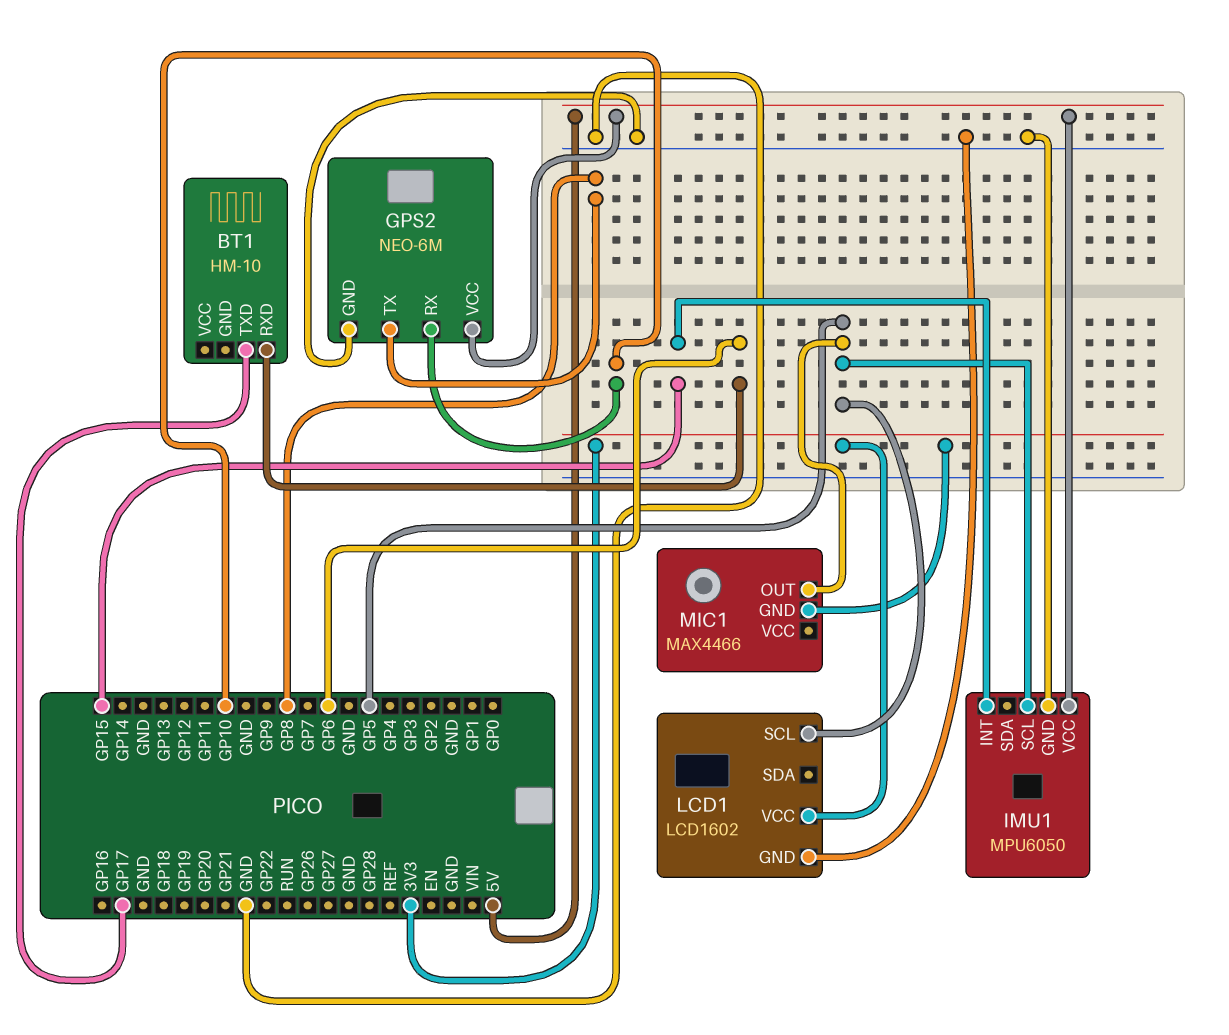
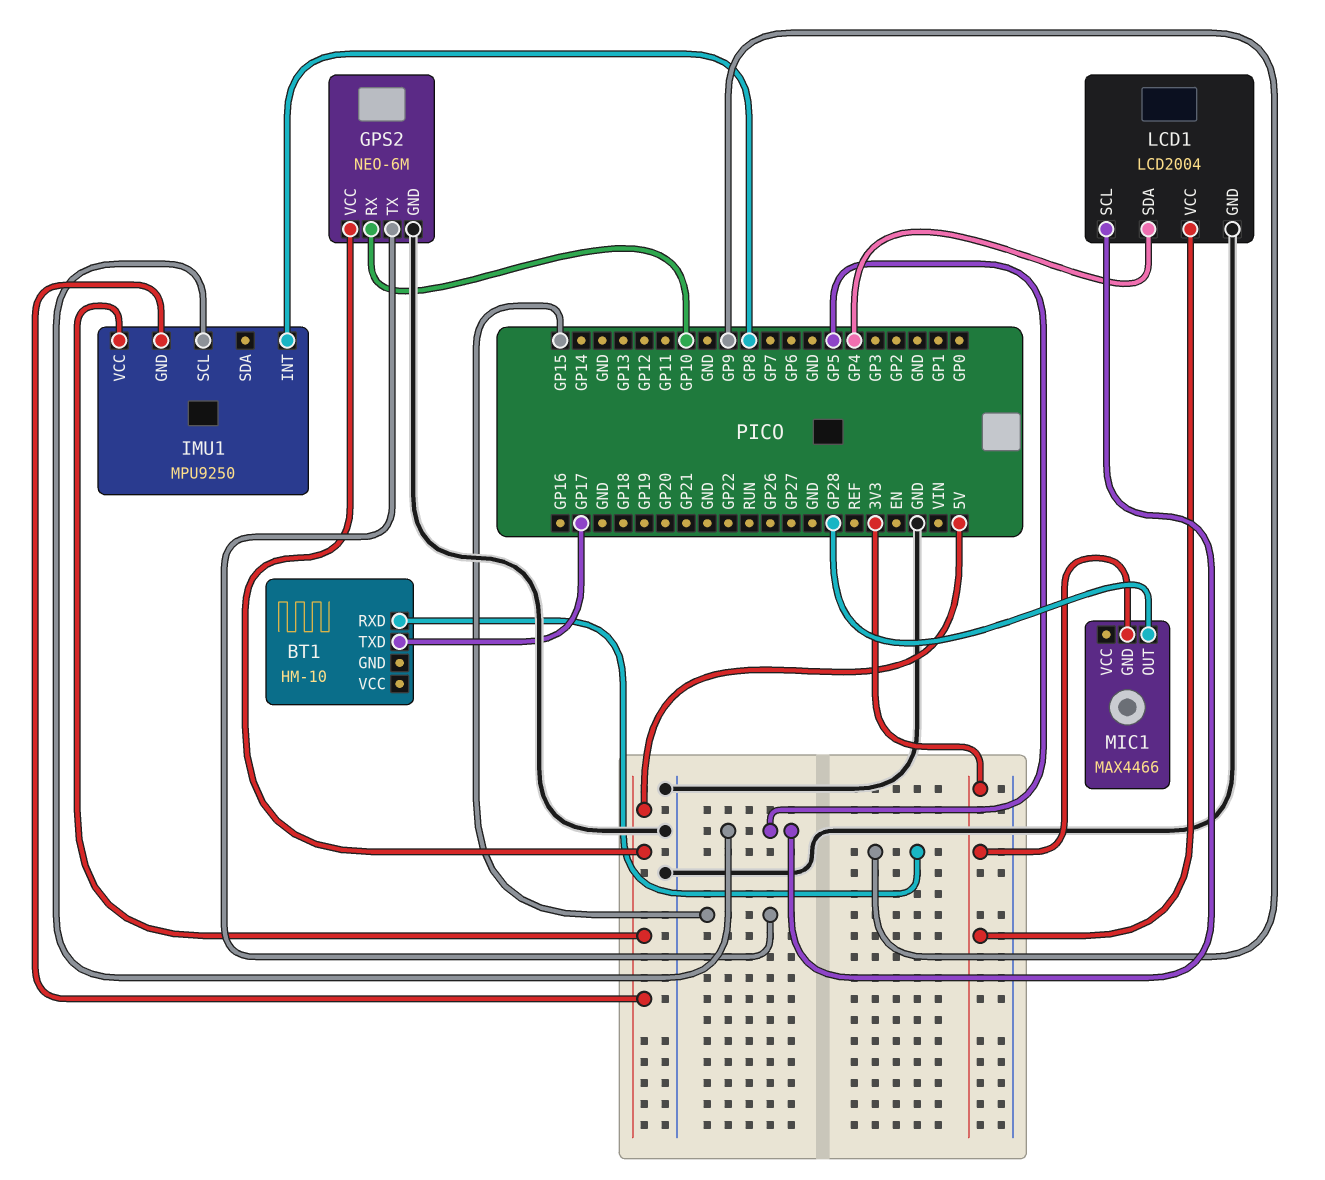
BT1 pin RXD: GP6 -> GP9
GPS2 pin TX: GP8 -> GP15
IMU1: MPU6050 -> MPU9250
IMU1 pin GND: GND -> 5V
IMU1 pin INT: GP15 -> GP8
LCD1: LCD1602 -> LCD2004
LCD1 pin SDA: none -> GP4
MIC1 pin OUT: GP5 -> GP28

